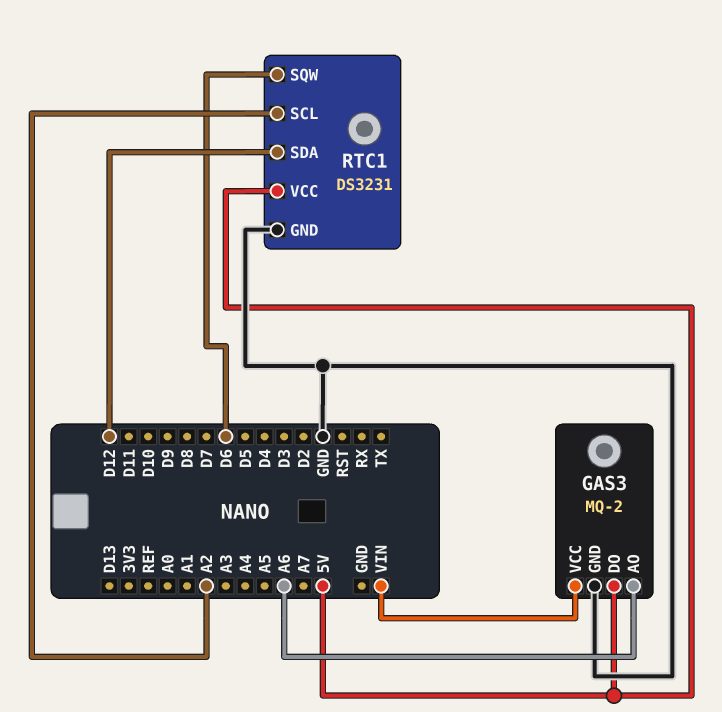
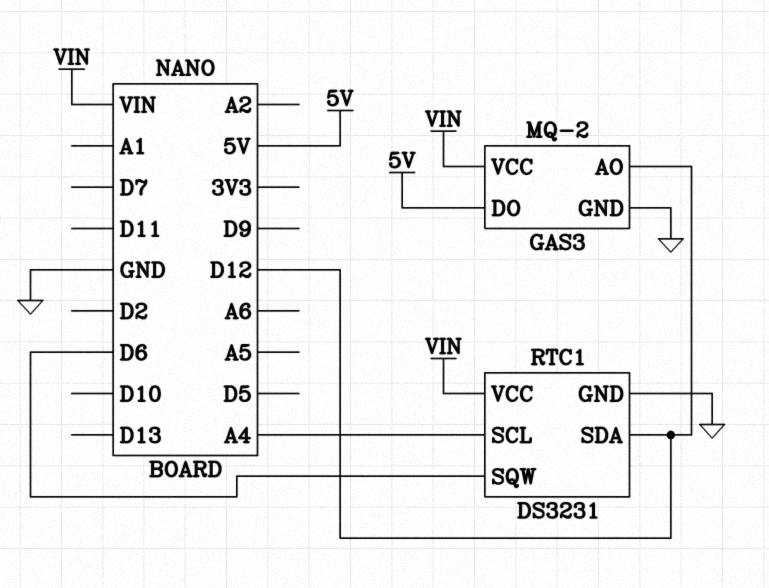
GAS3 pin AO: A6 -> D12
RTC1 pin SCL: A2 -> A4
RTC1 pin VCC: 5V -> VIN

